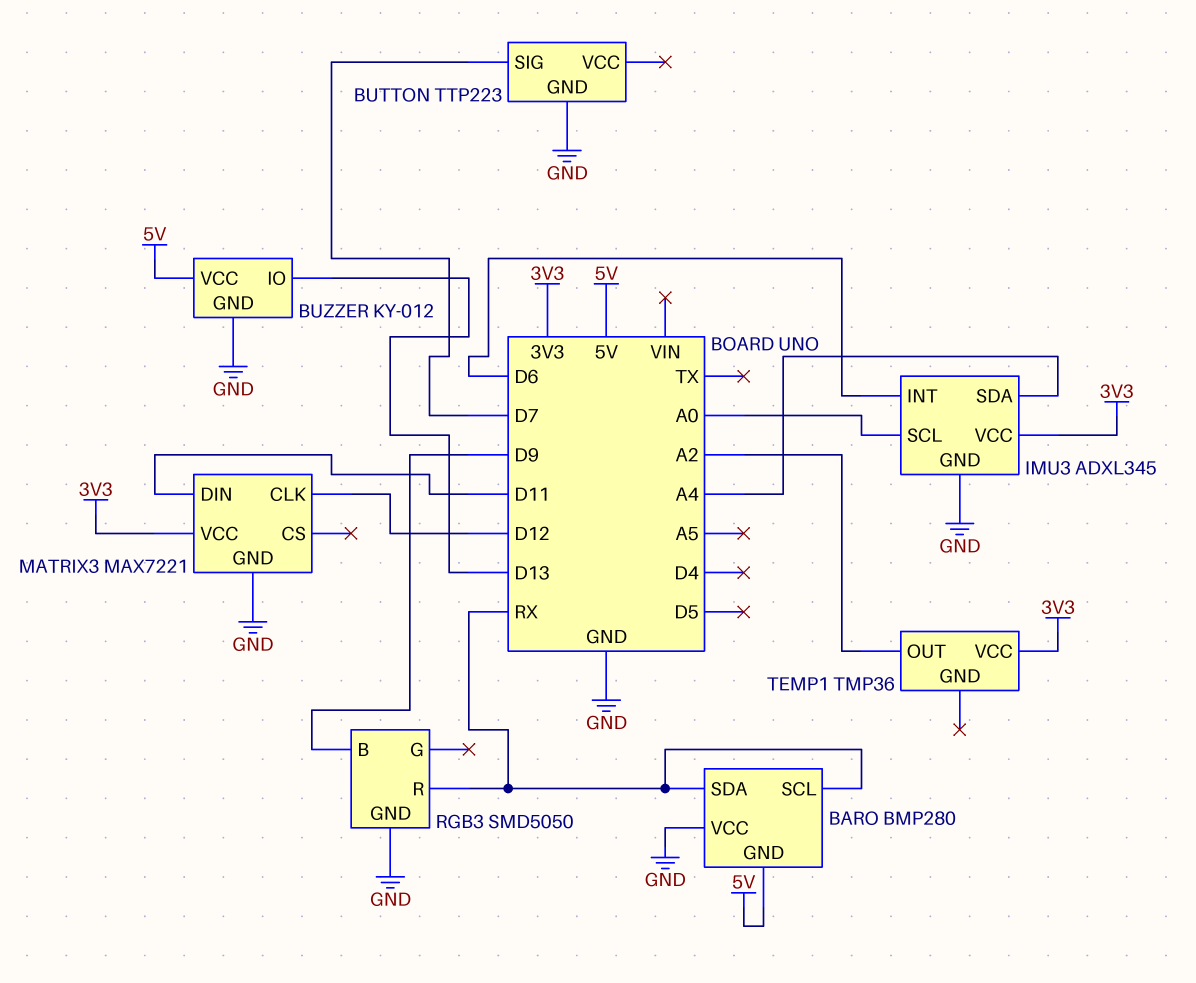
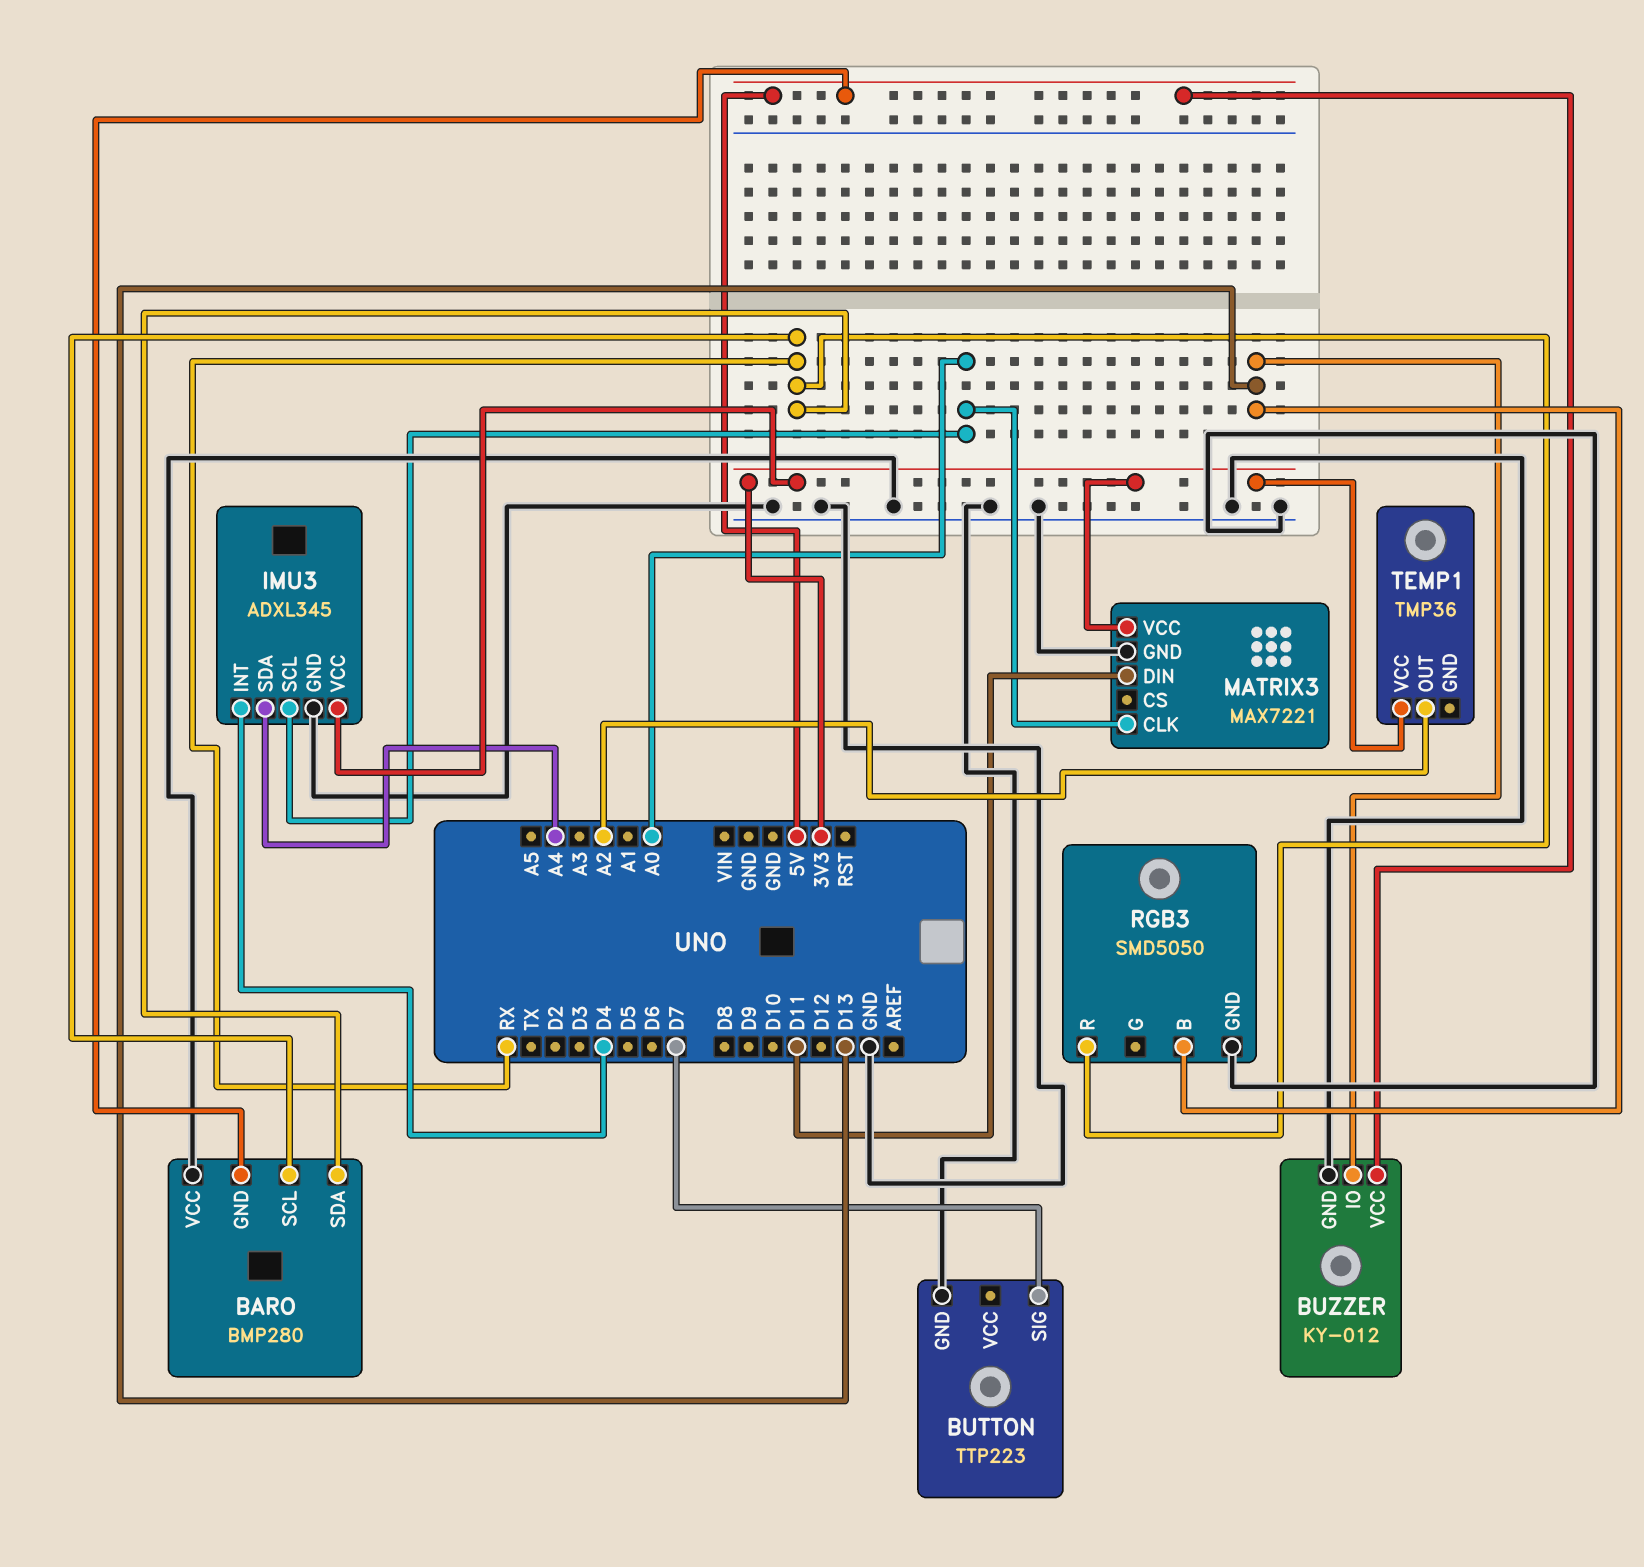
IMU3 pin INT: D6 -> D4
MATRIX3 pin CLK: D12 -> A0
RGB3 pin B: D9 -> D13

